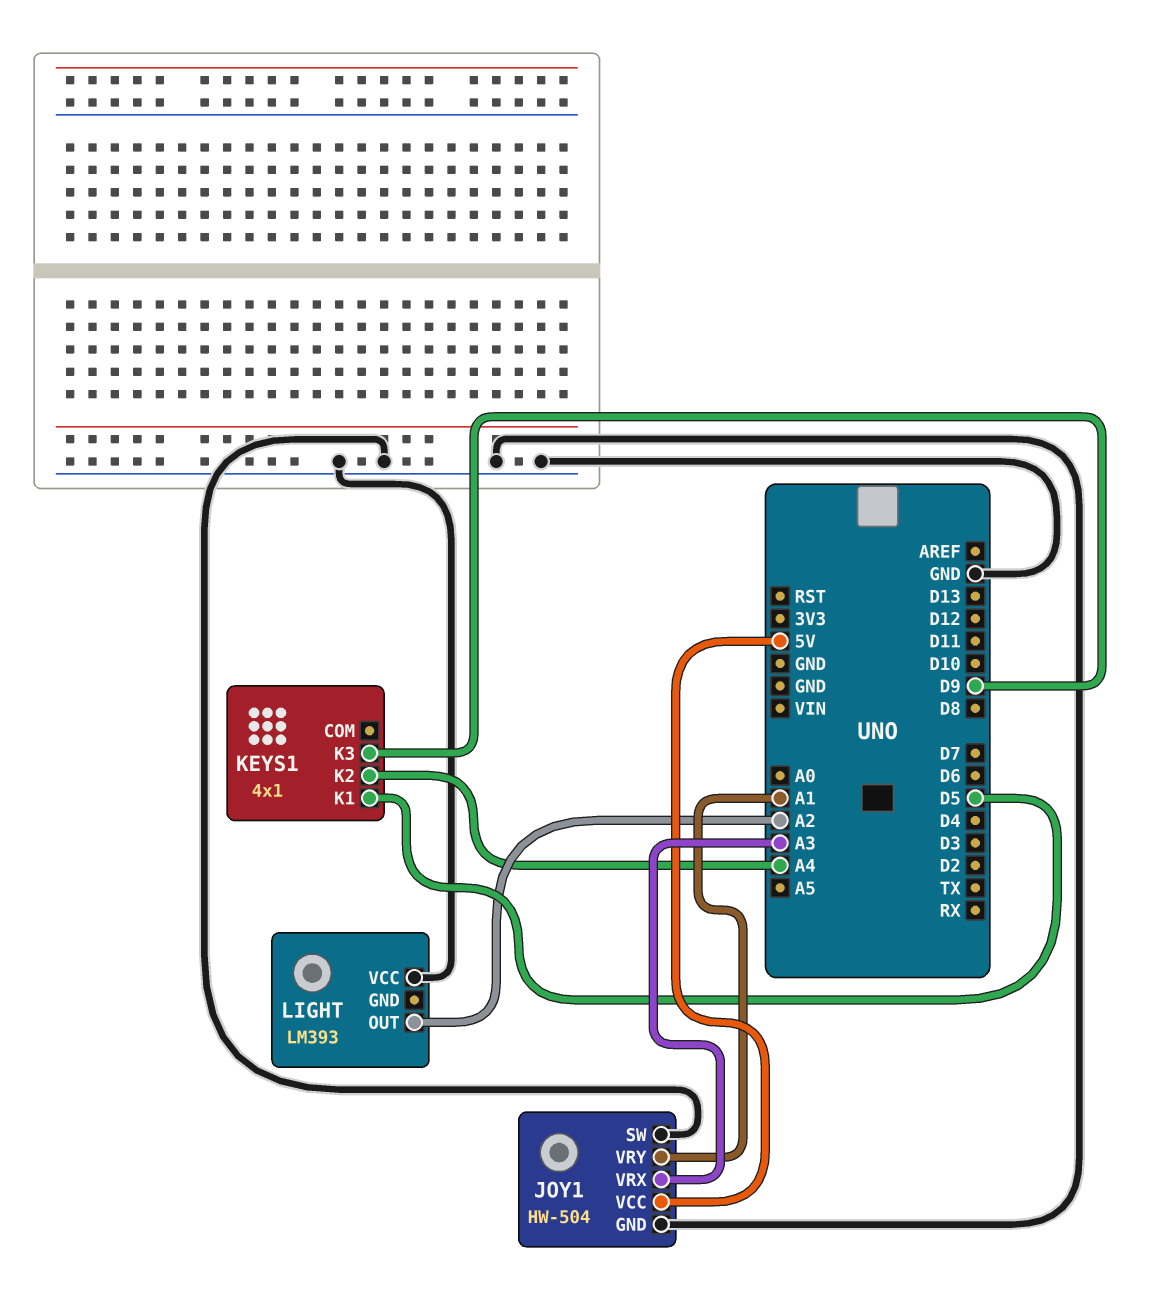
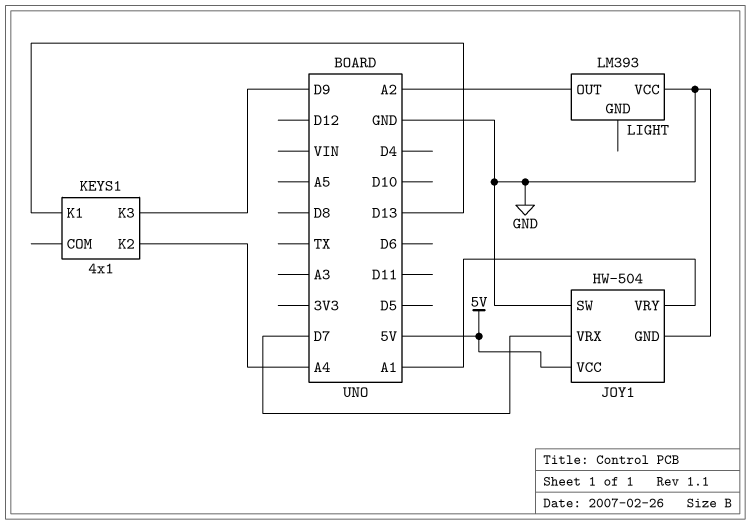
JOY1 pin VRX: A3 -> D7
KEYS1 pin K1: D5 -> D13

